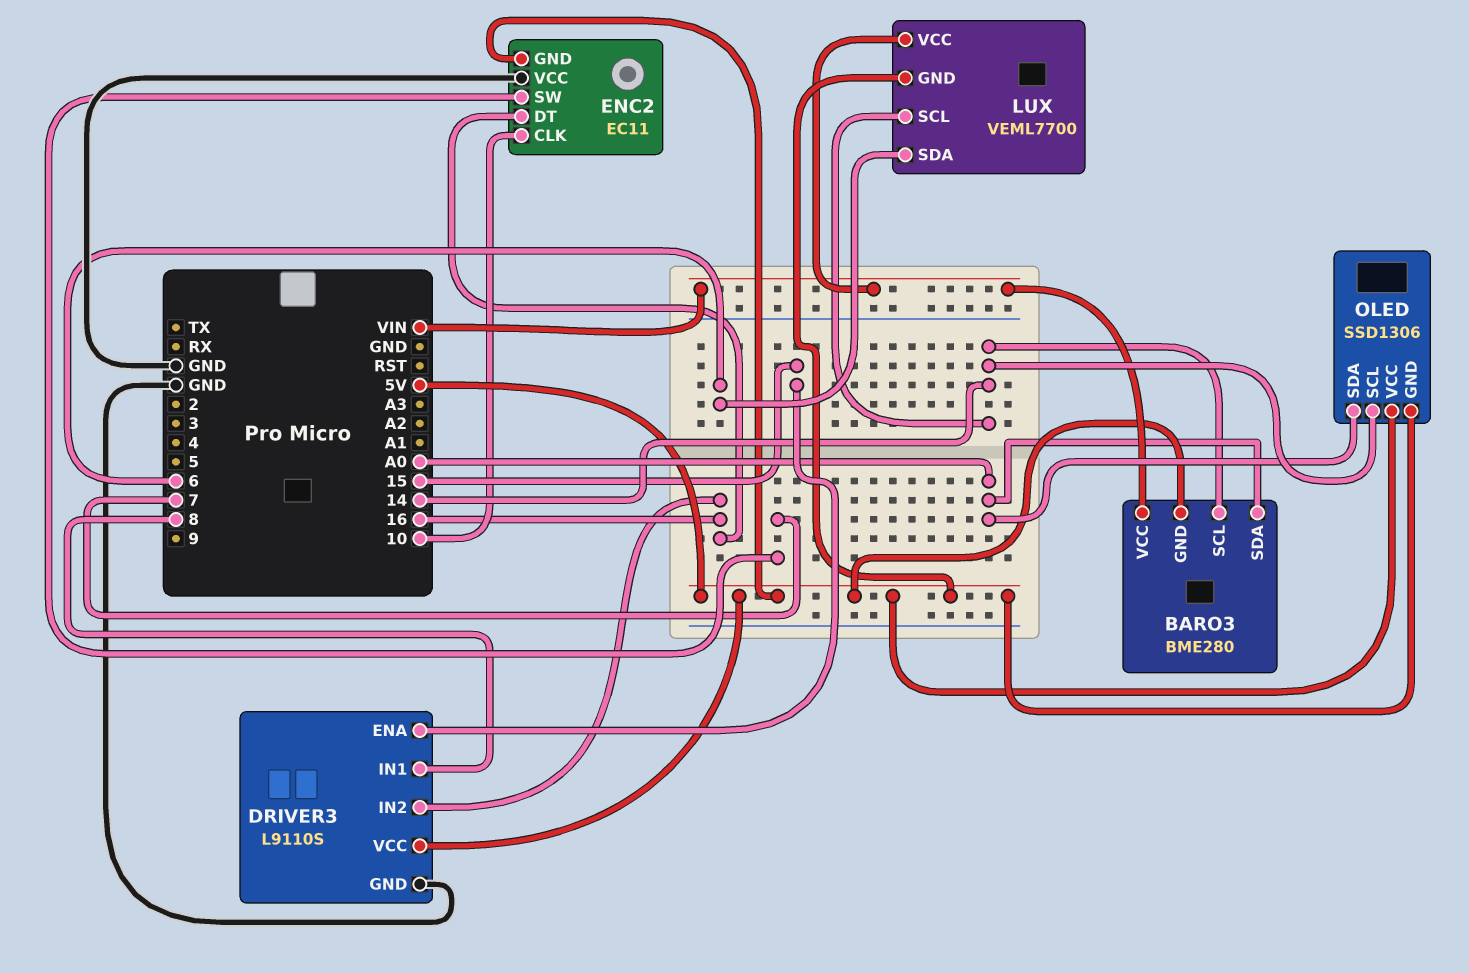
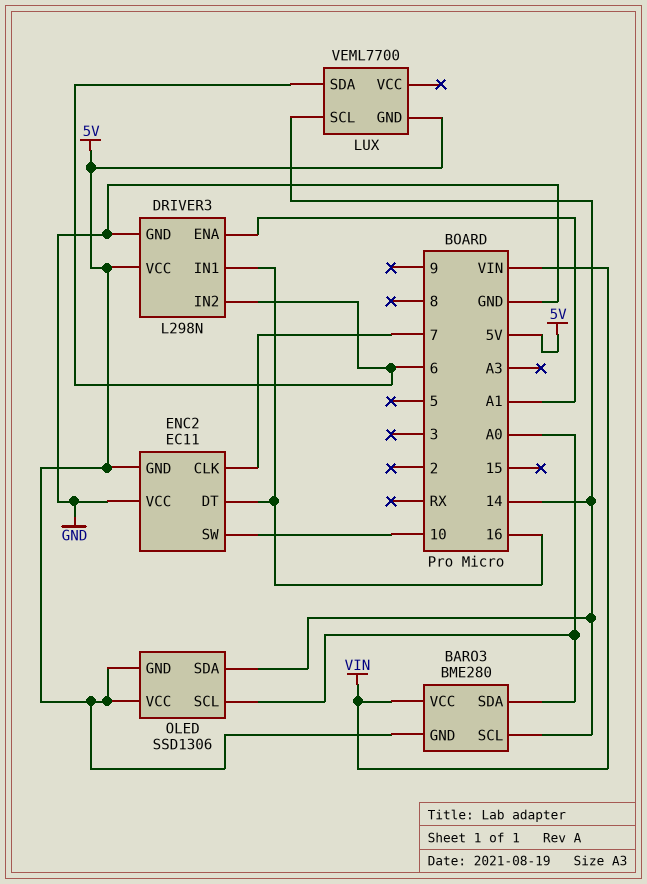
DRIVER3: L9110S -> L298N
DRIVER3 pin ENA: 15 -> A1
DRIVER3 pin IN1: 8 -> 16
DRIVER3 pin IN2: 16 -> 6
ENC2 pin CLK: 10 -> 7
ENC2 pin SW: 7 -> 10
LUX pin VCC: VIN -> none
OLED pin SCL: 14 -> A0
OLED pin SDA: A0 -> 14

